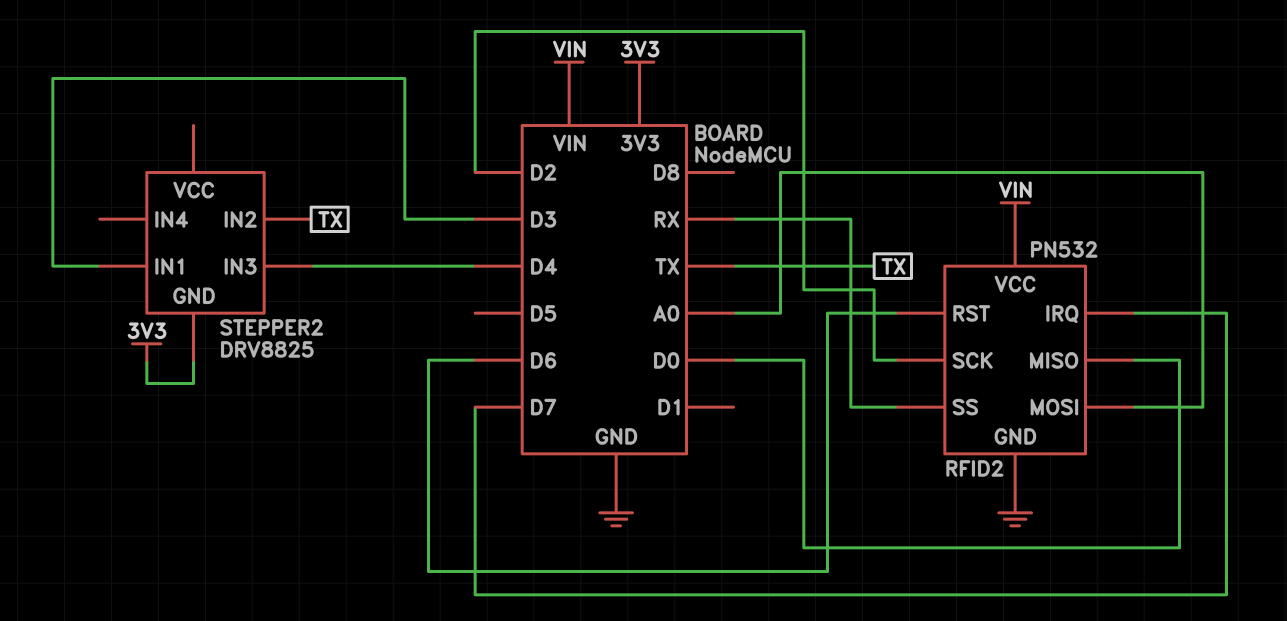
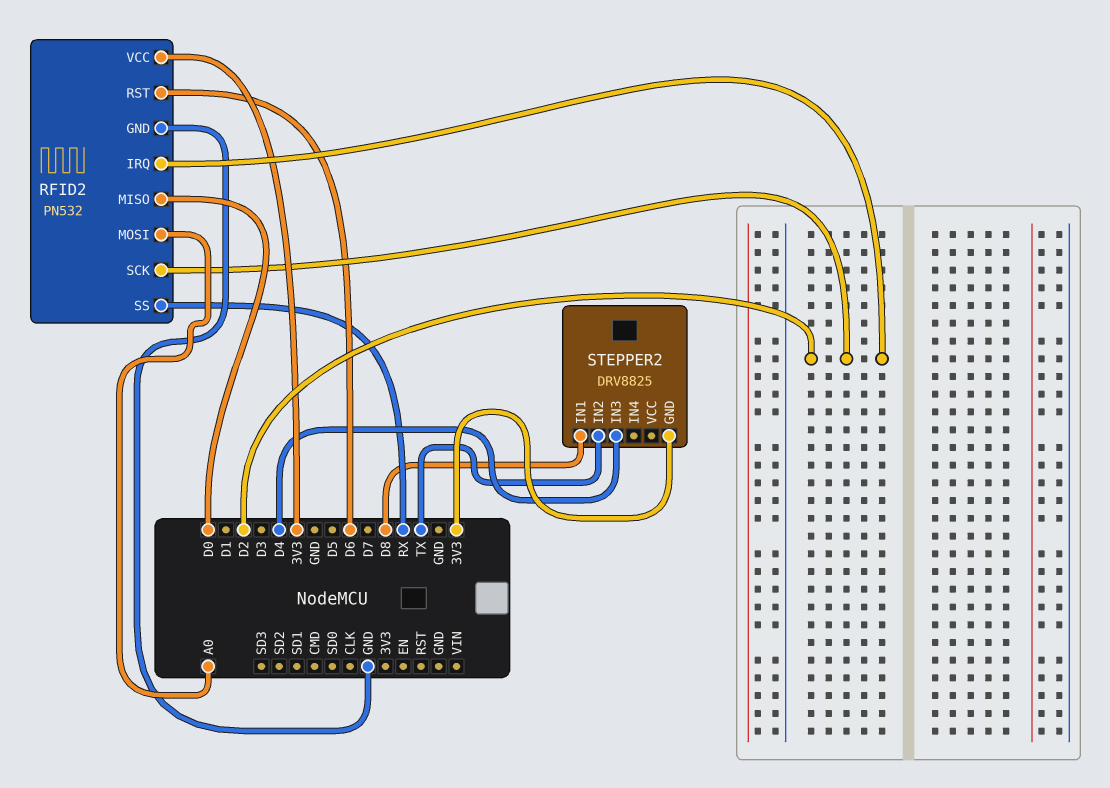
RFID2 pin IRQ: D7 -> D2
RFID2 pin VCC: VIN -> 3V3
STEPPER2 pin IN1: D3 -> D8

